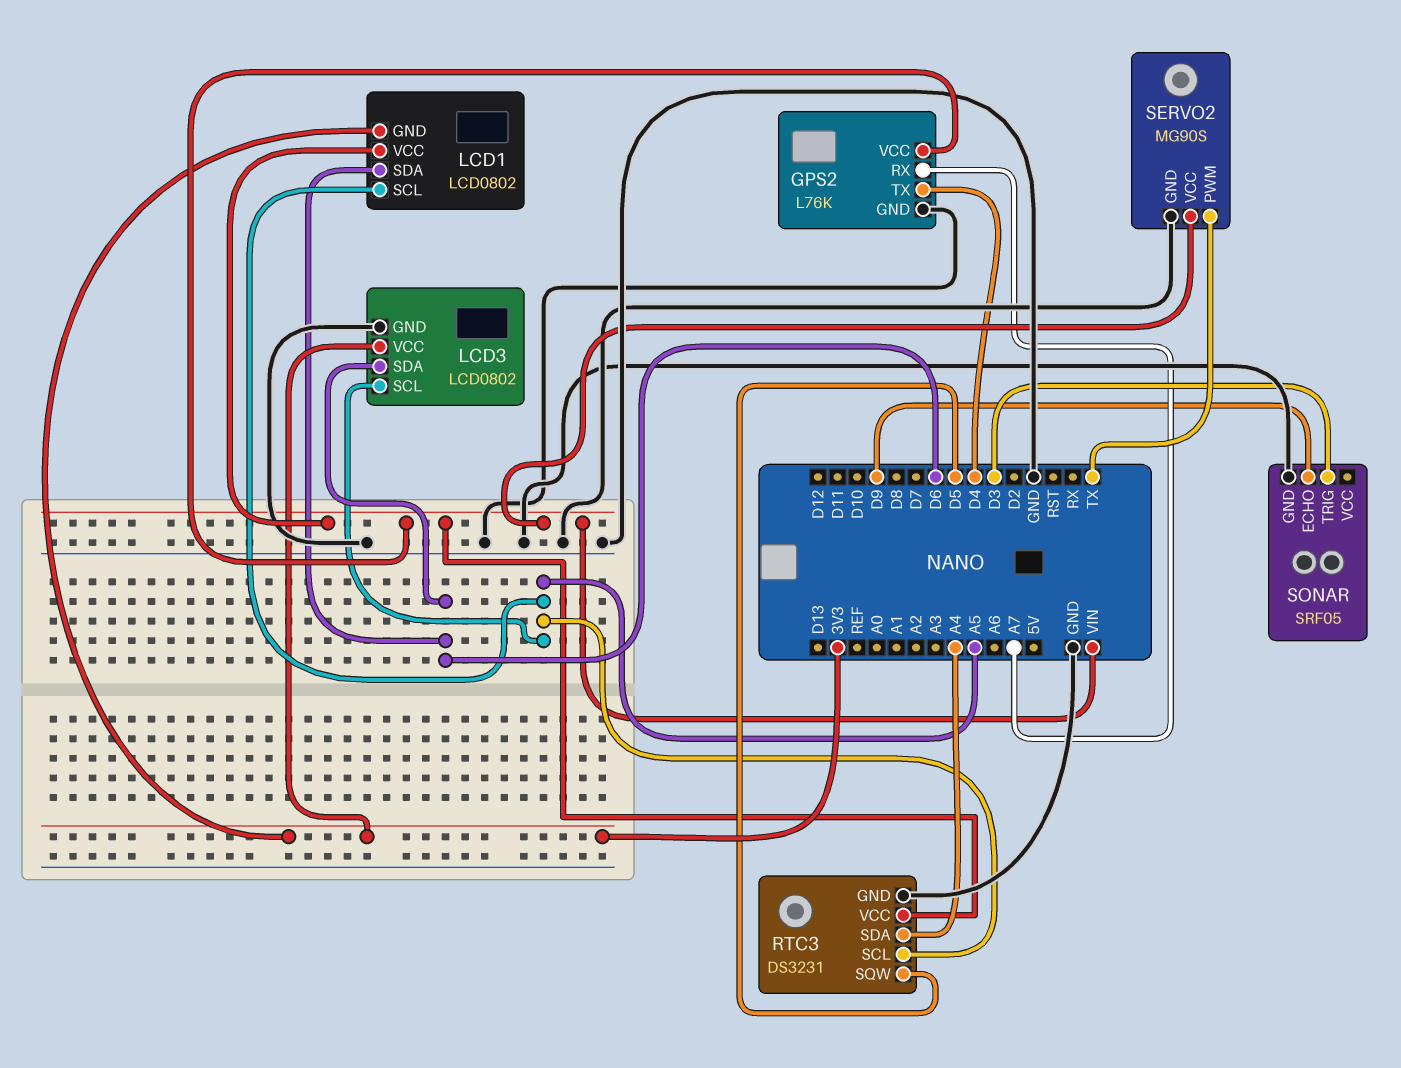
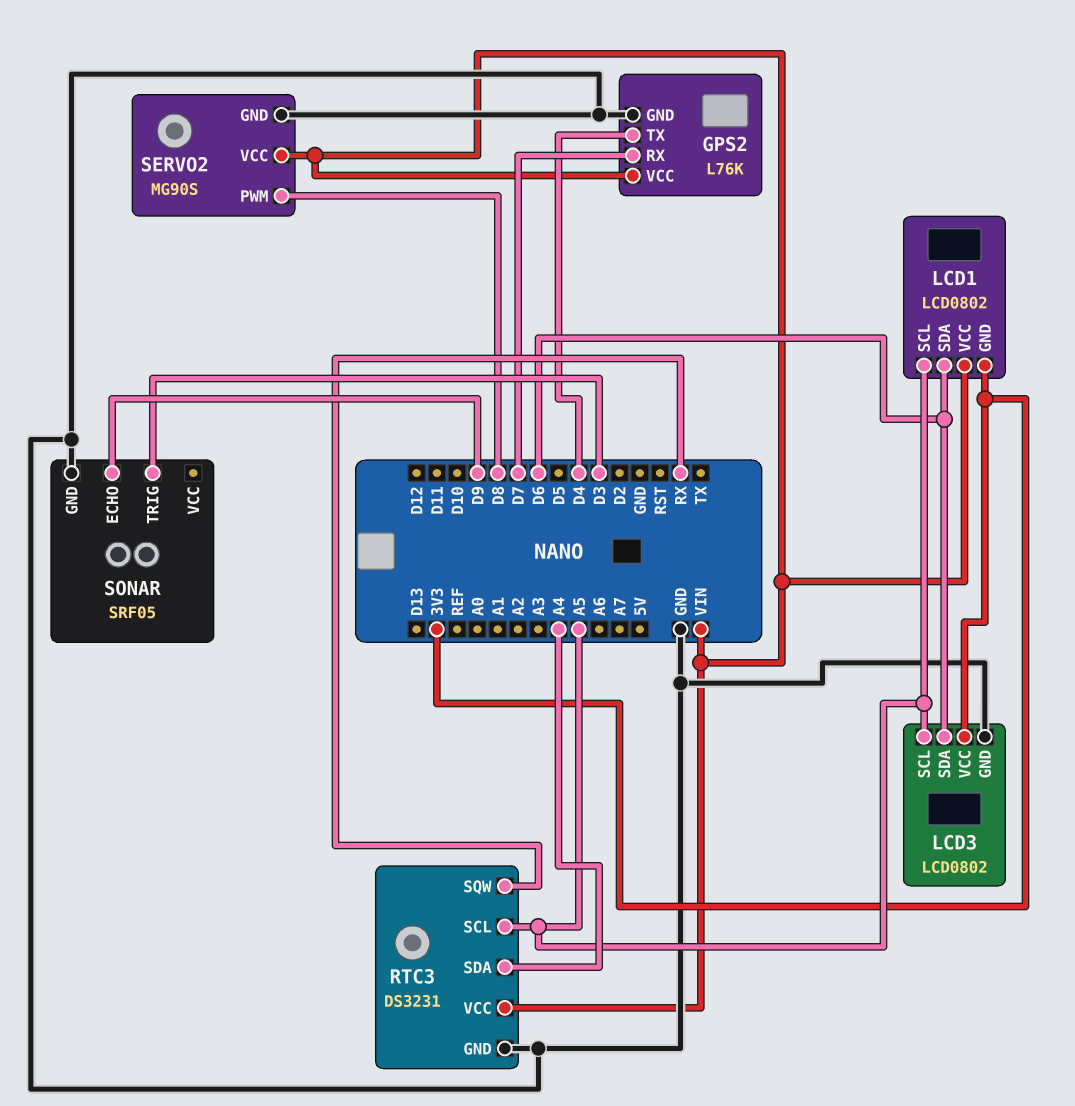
GPS2 pin RX: A7 -> D7
RTC3 pin SQW: D5 -> RX
SERVO2 pin PWM: TX -> D8

